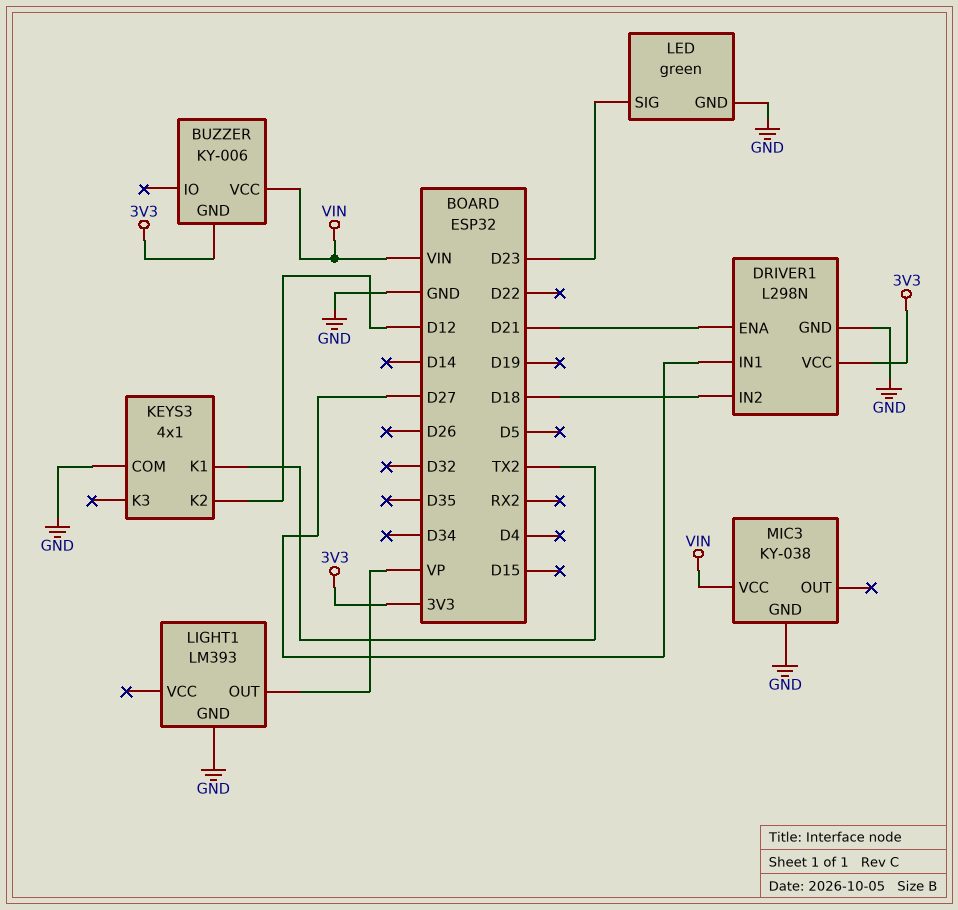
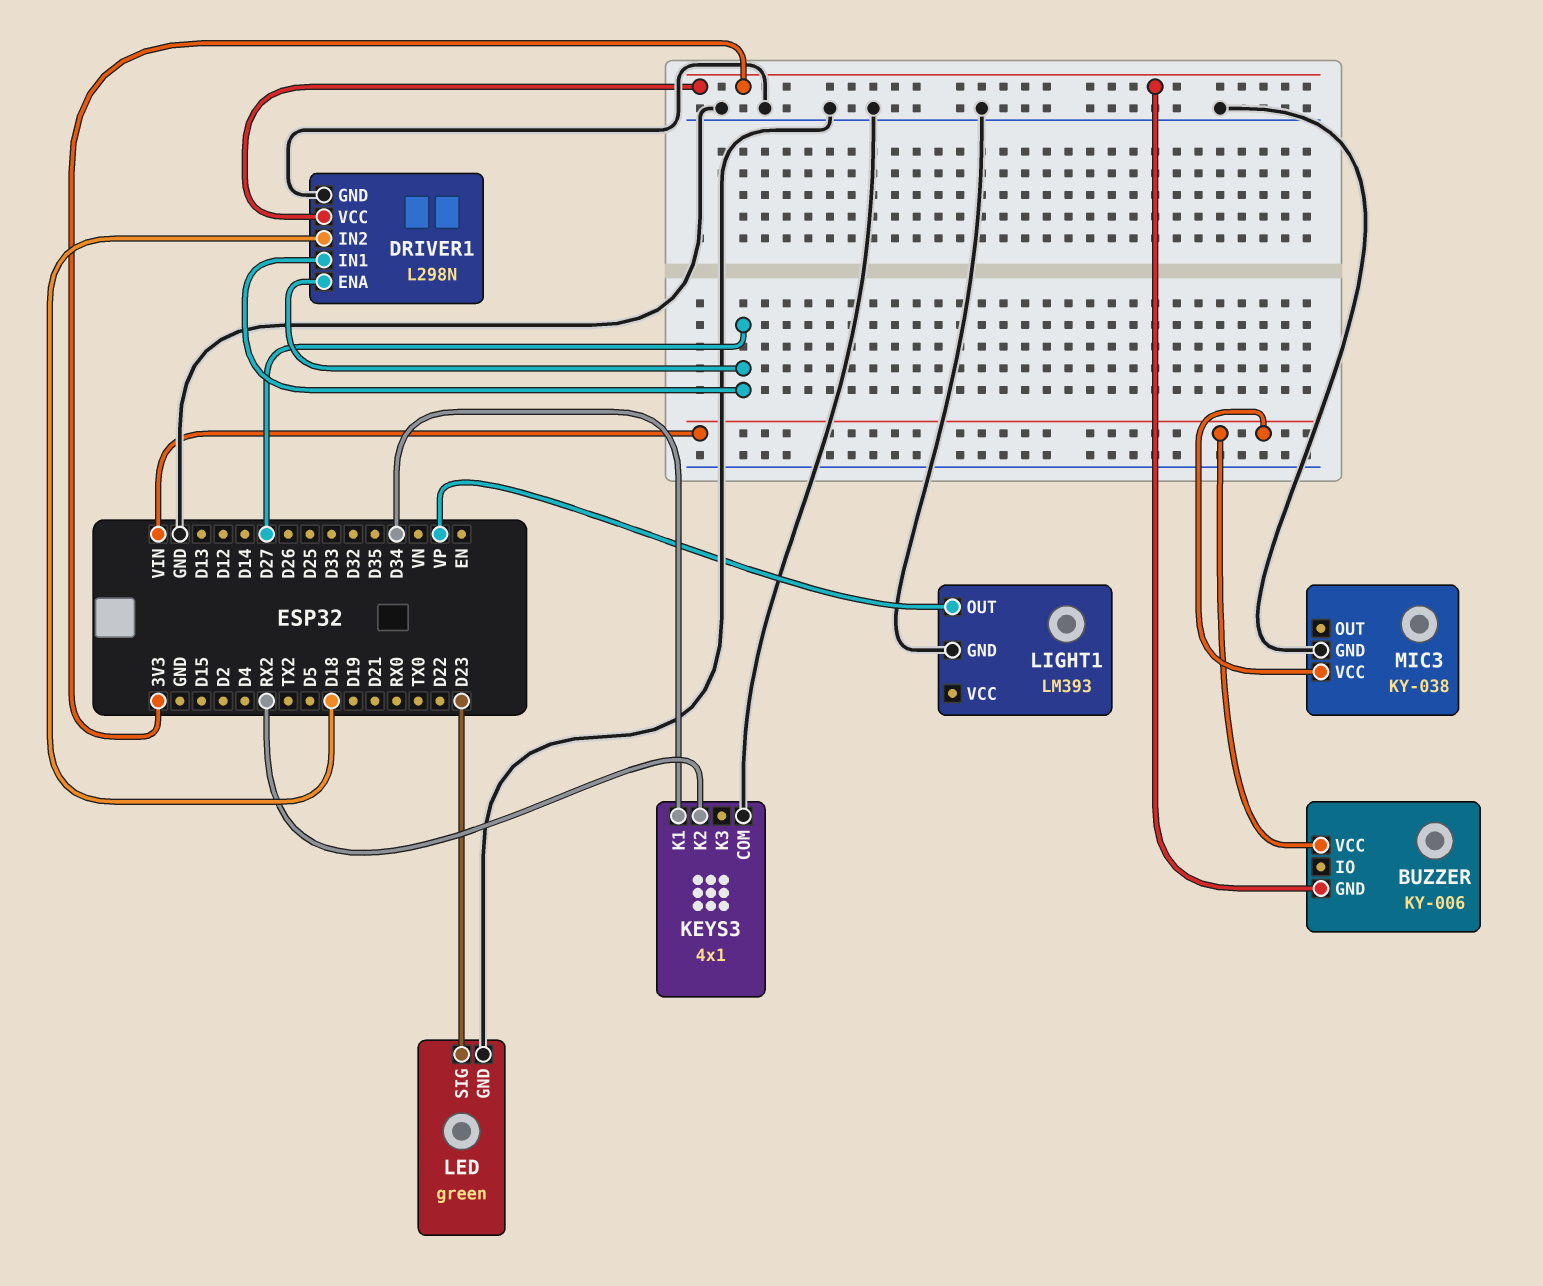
DRIVER1 pin ENA: D21 -> D27
KEYS3 pin K1: TX2 -> D34
KEYS3 pin K2: D12 -> RX2

